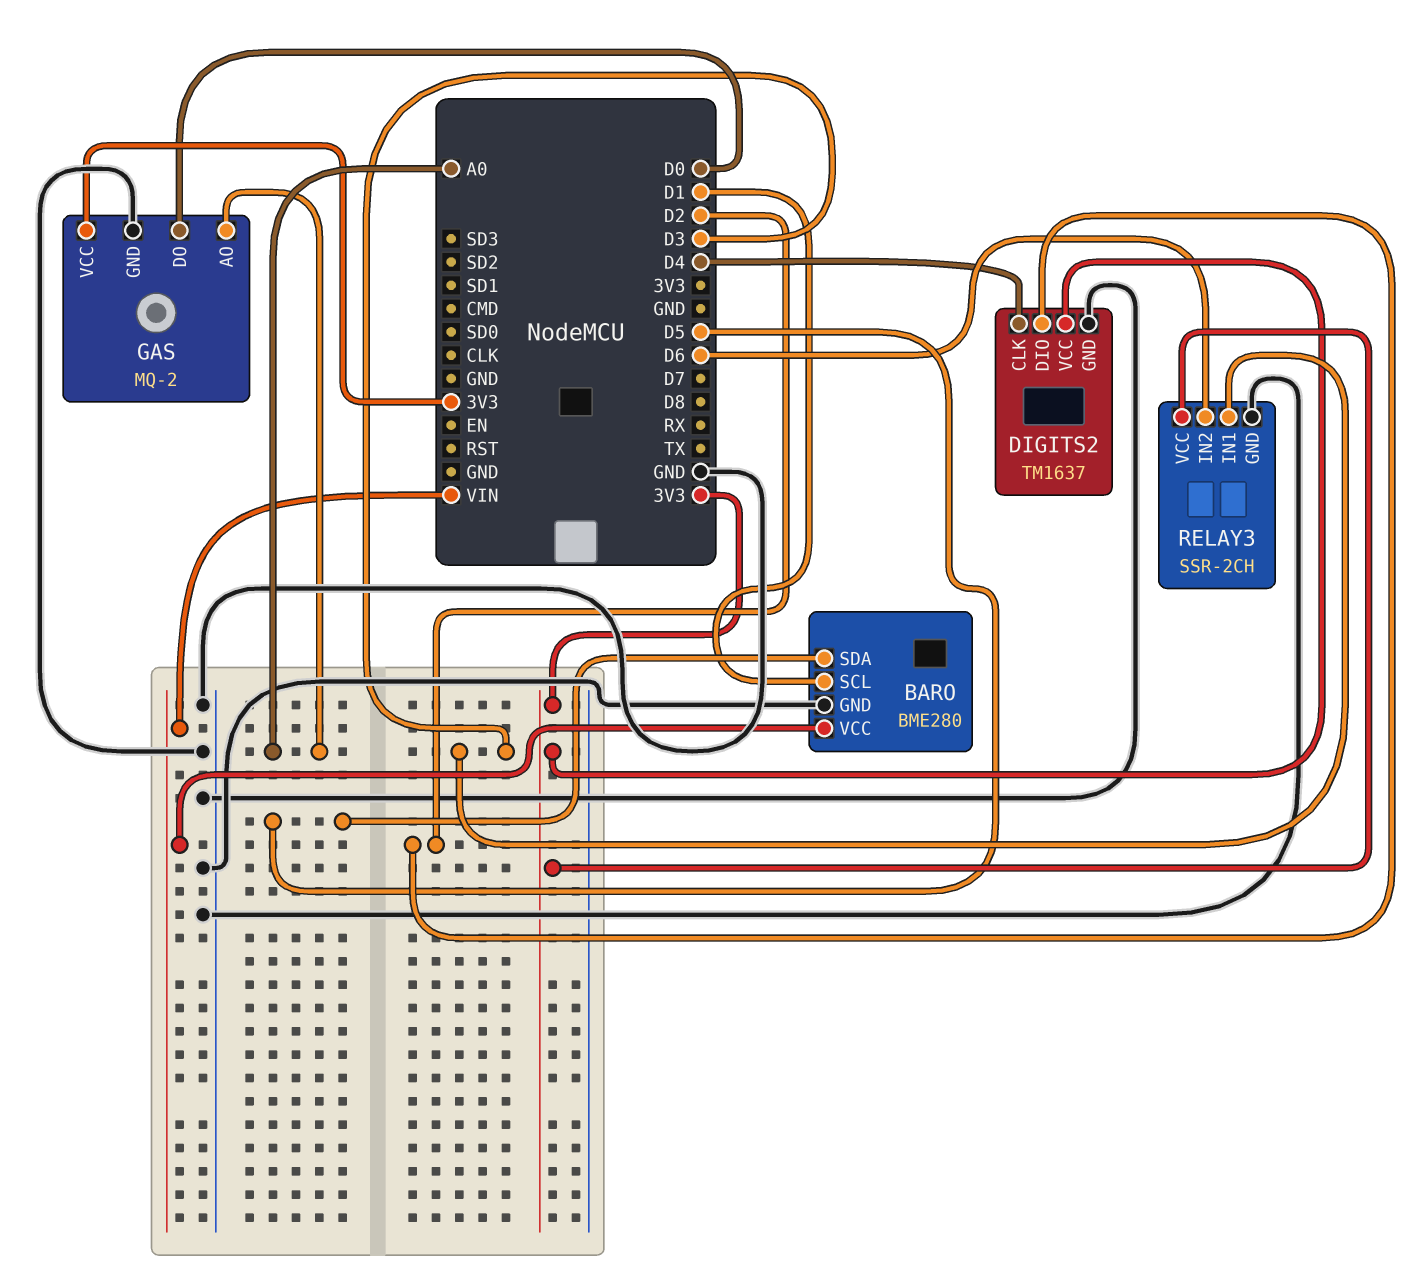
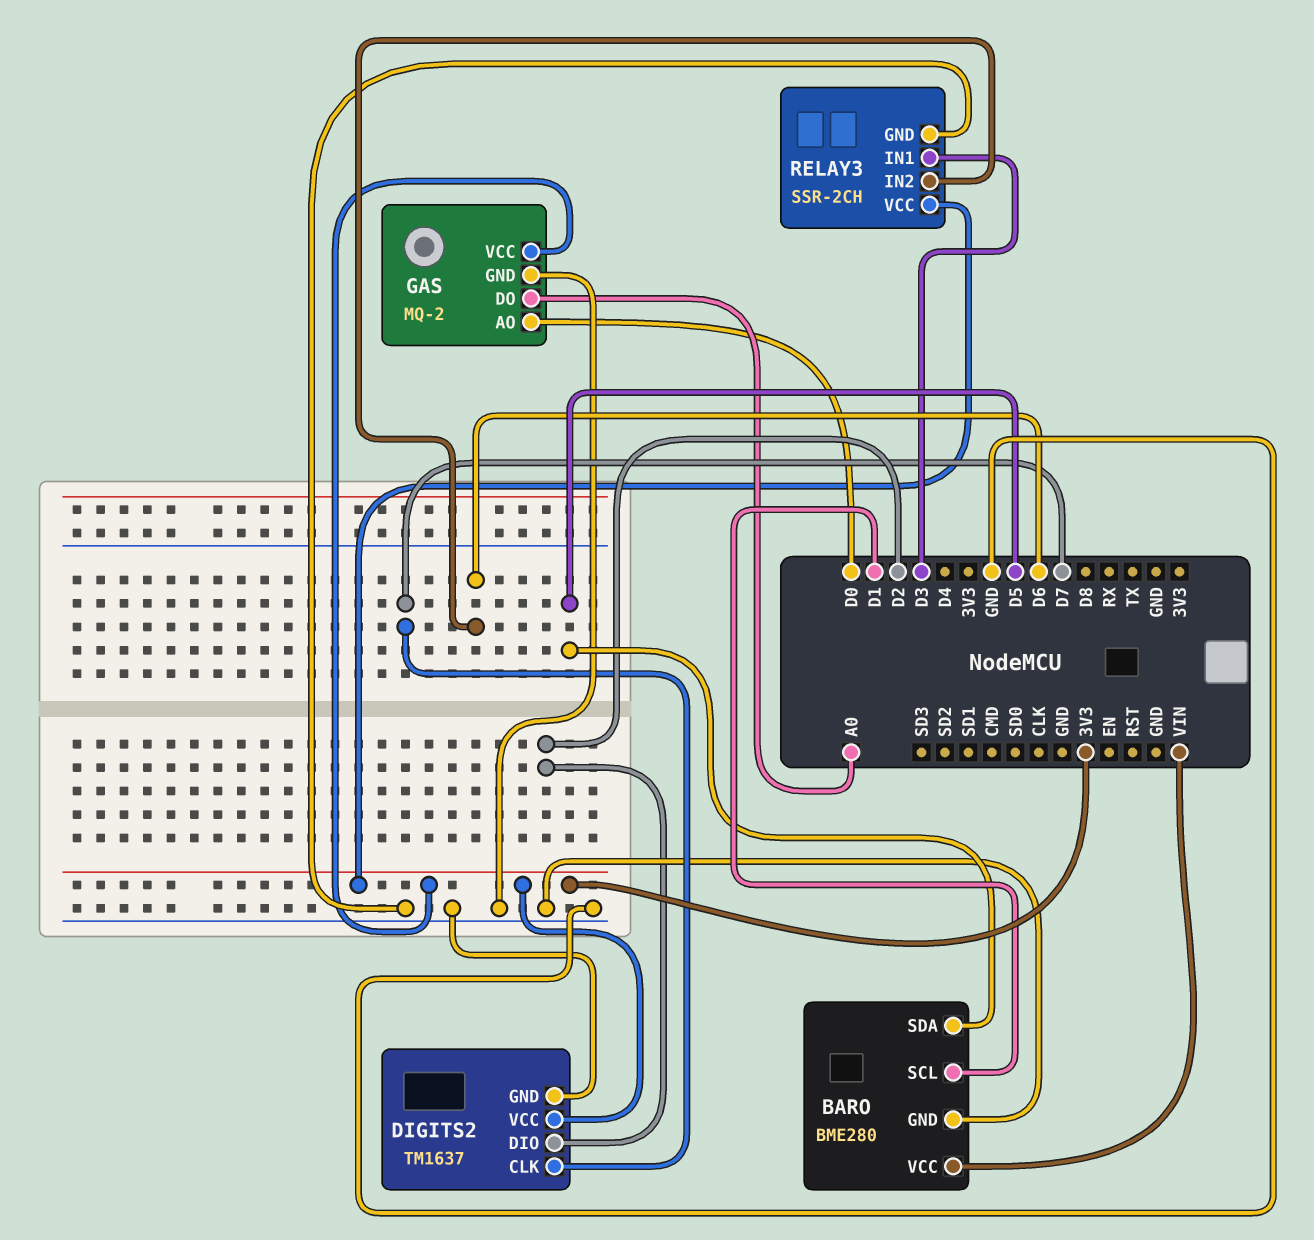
DIGITS2 pin CLK: D4 -> D7
GAS pin AO: A0 -> D0
GAS pin DO: D0 -> A0

